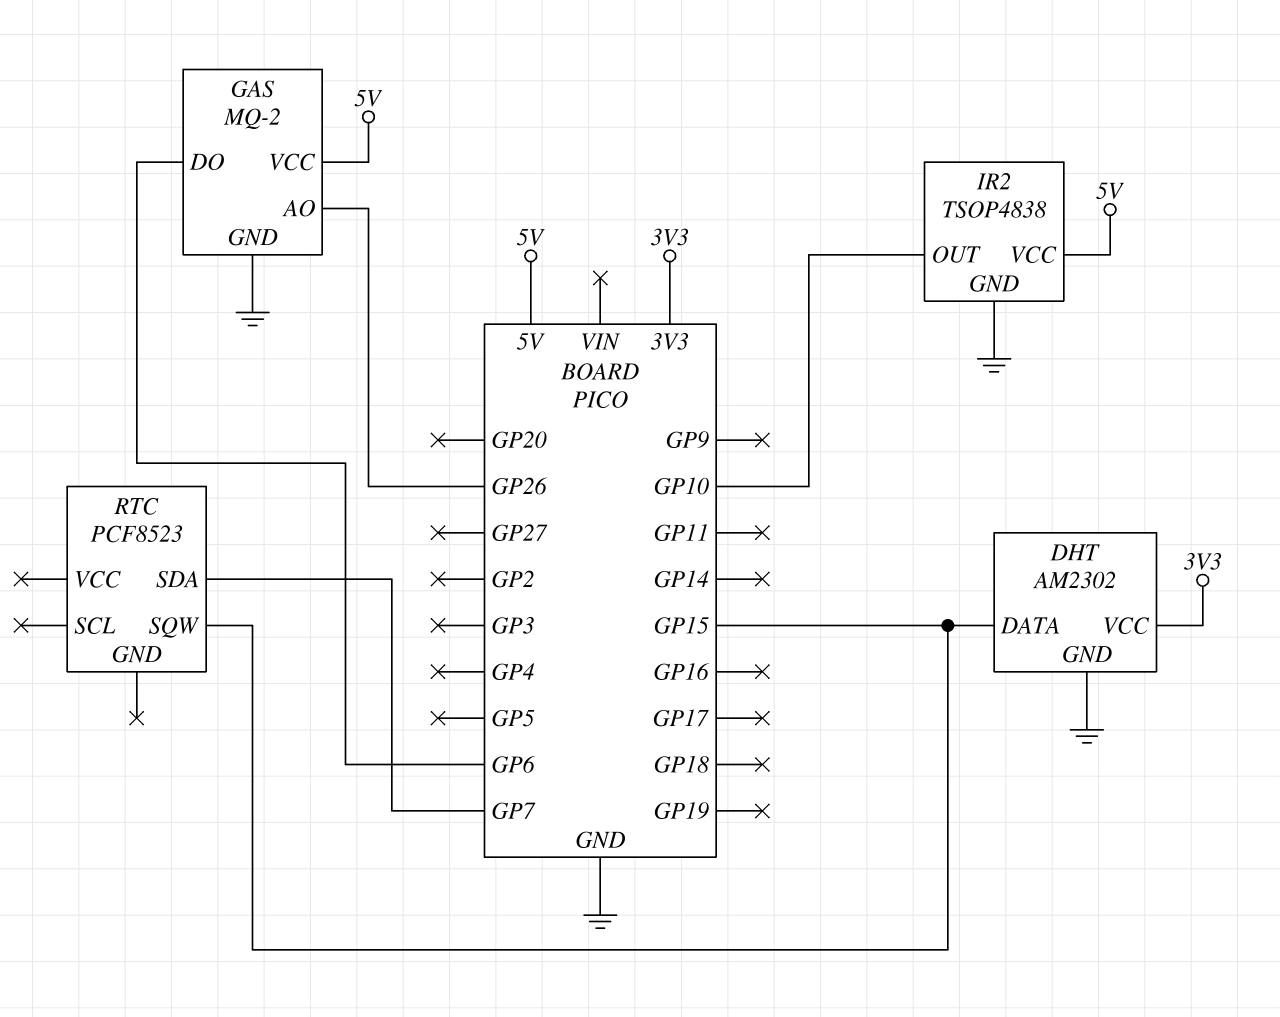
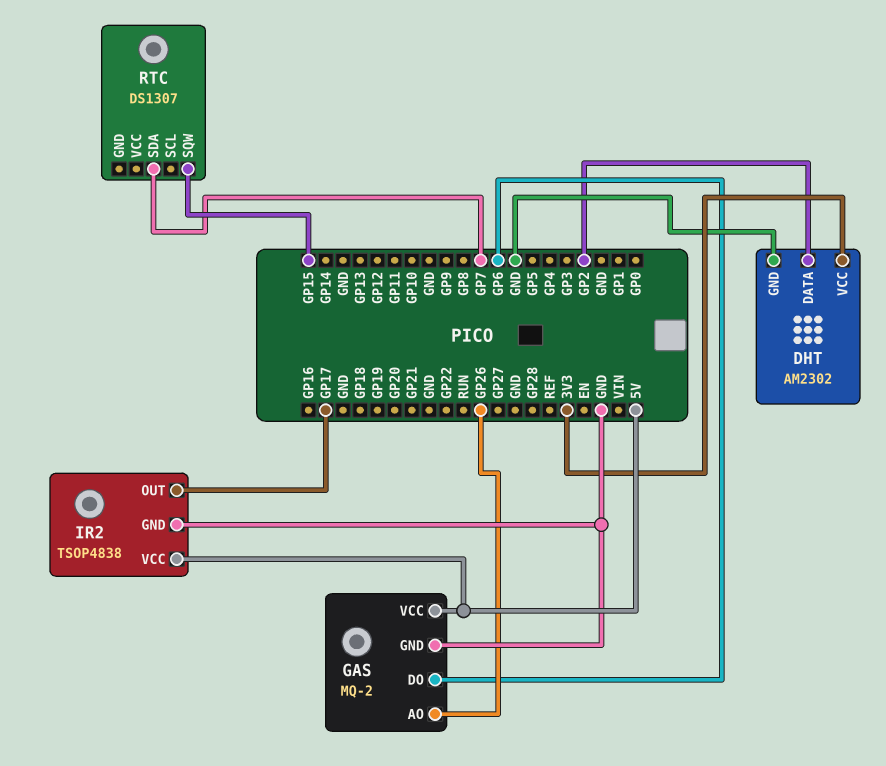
DHT pin DATA: GP15 -> GP2
IR2 pin OUT: GP10 -> GP17
RTC: PCF8523 -> DS1307

